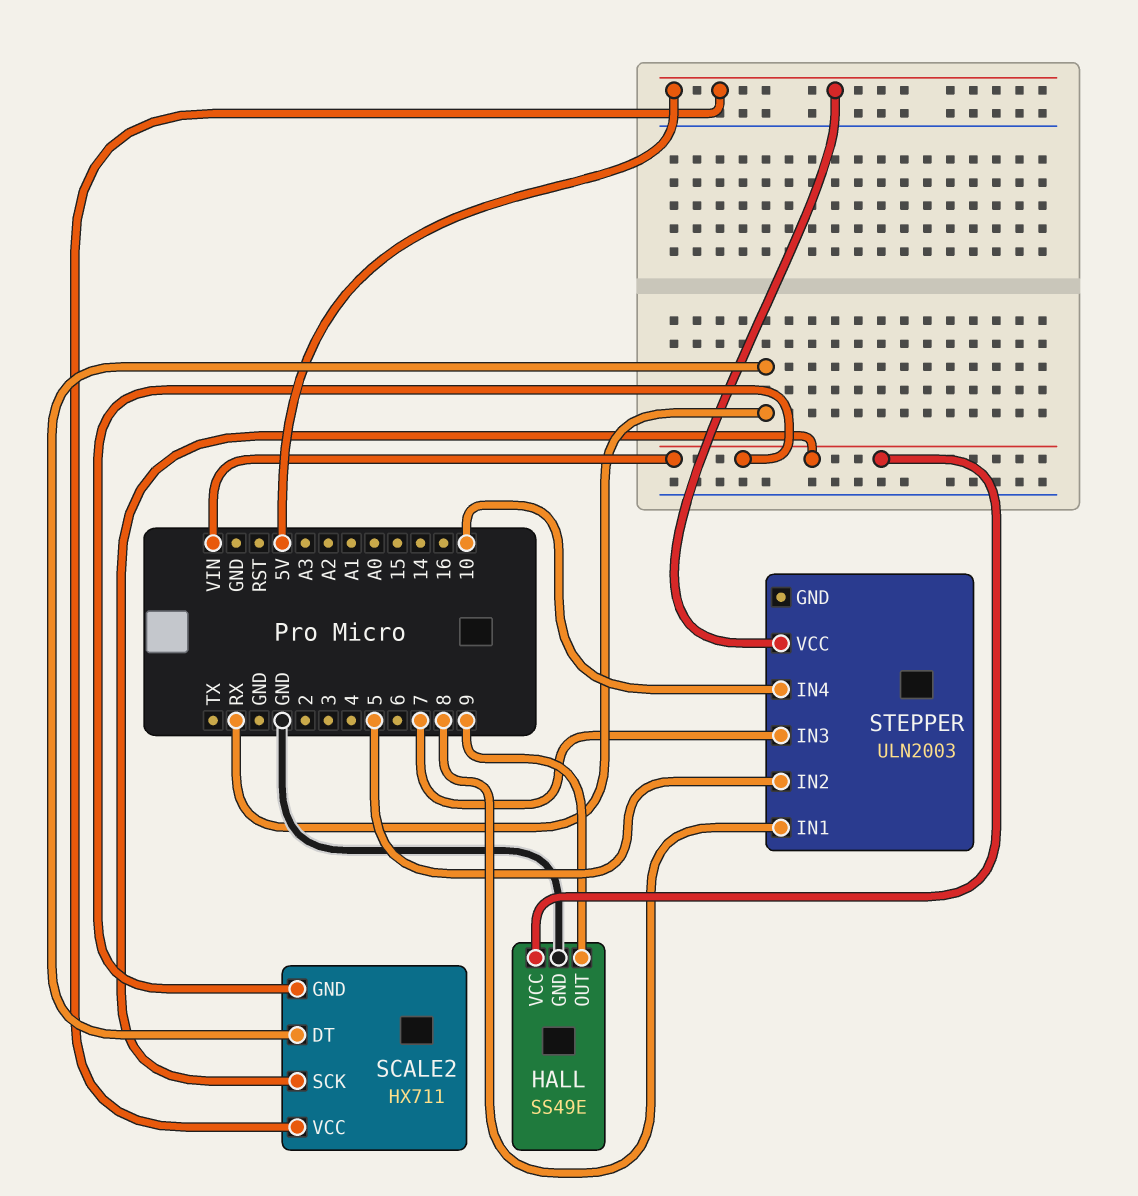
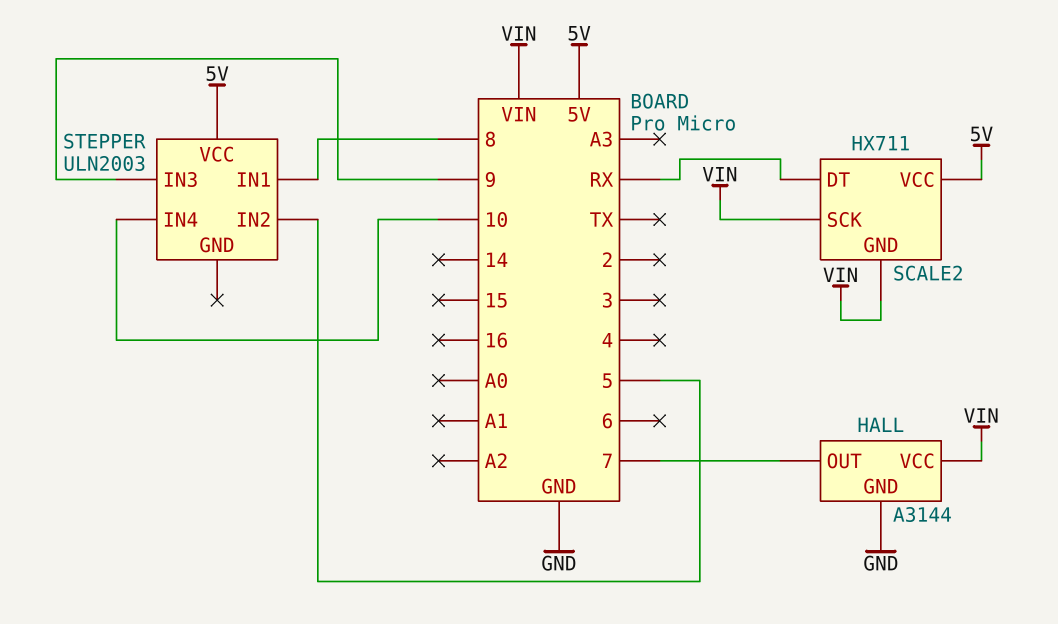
HALL: SS49E -> A3144
HALL pin OUT: 9 -> 7
STEPPER pin IN3: 7 -> 9

